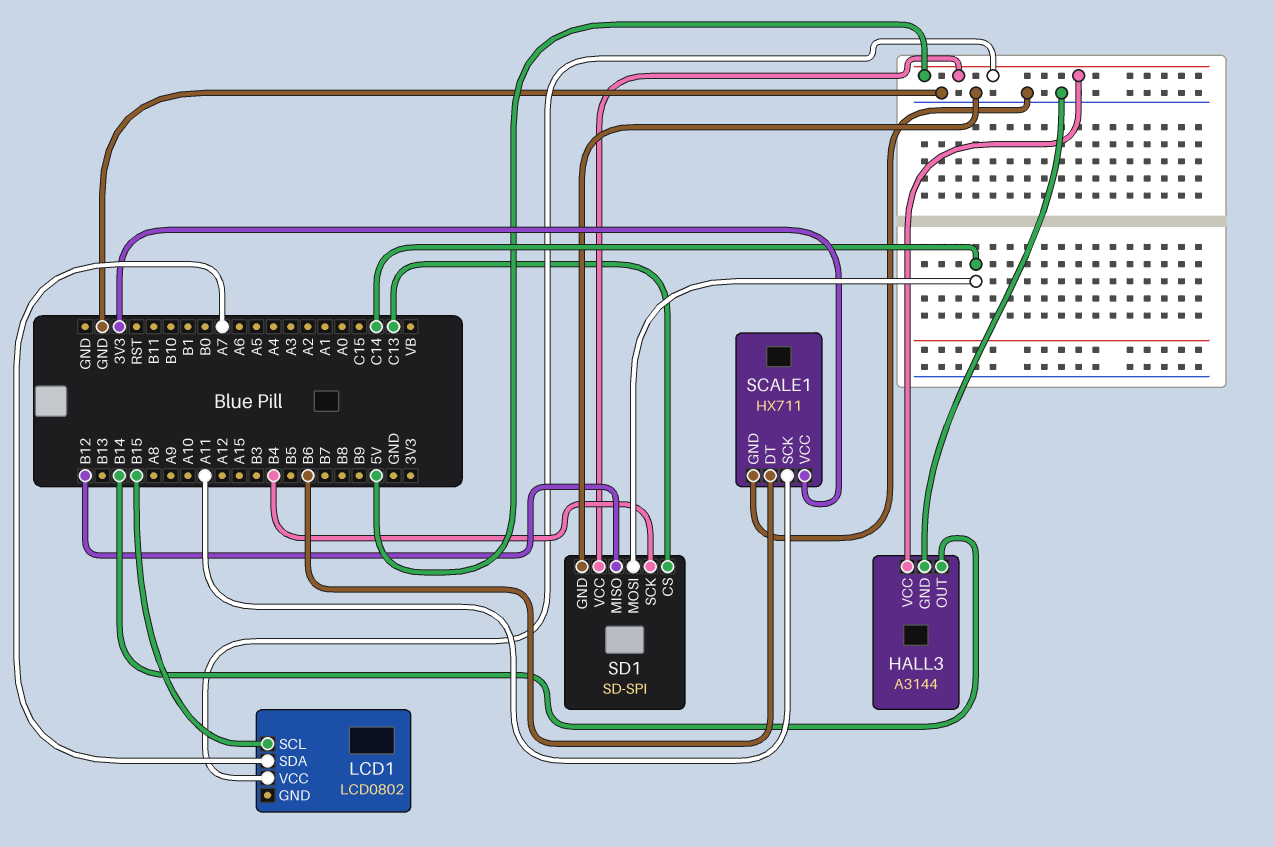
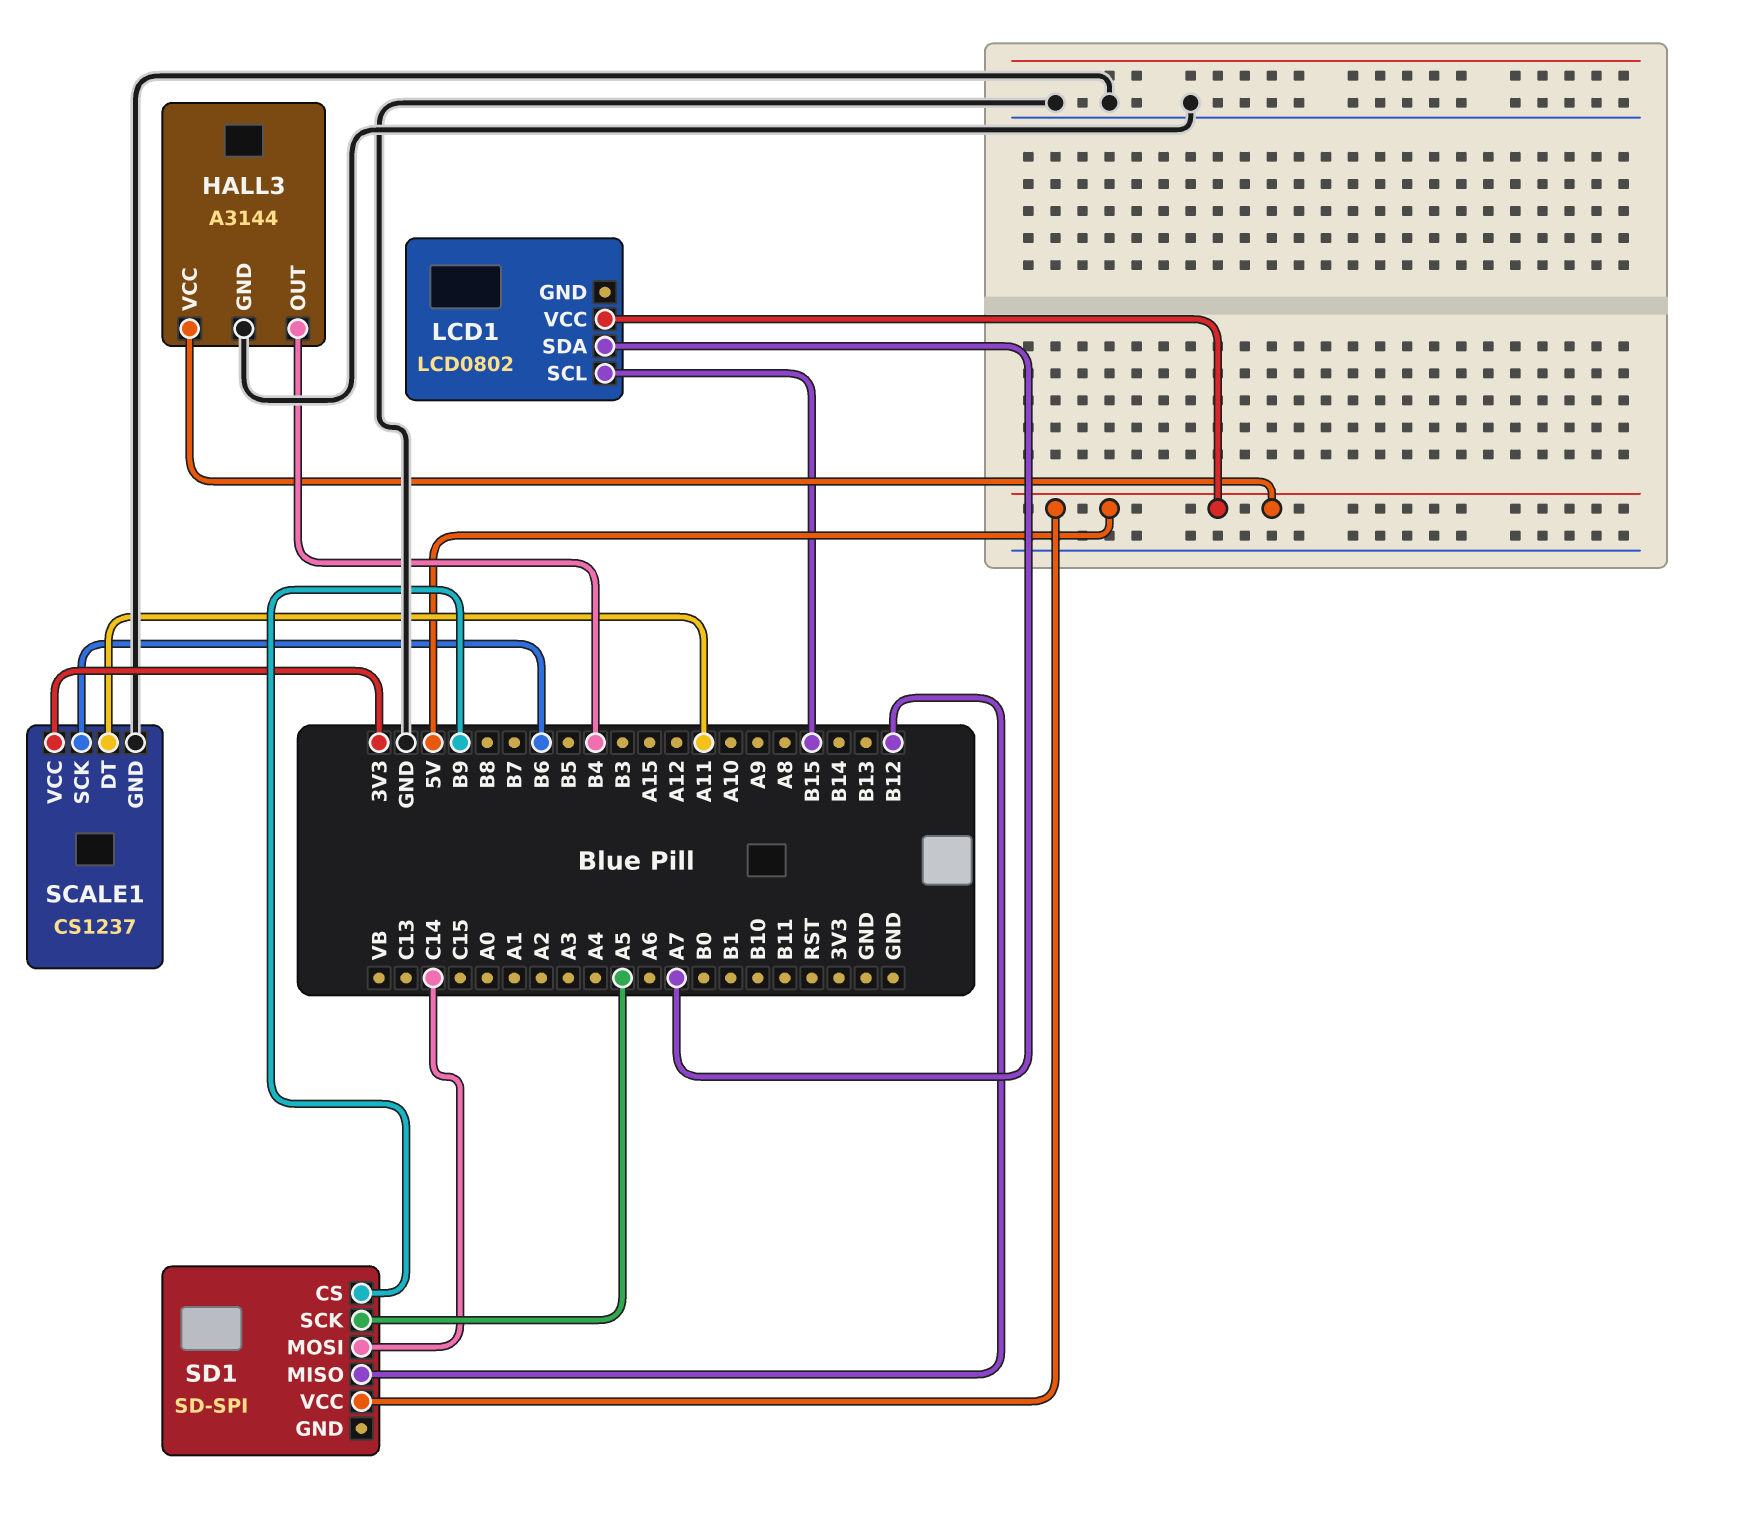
HALL3 pin OUT: B14 -> B4
SCALE1: HX711 -> CS1237
SCALE1 pin DT: B6 -> A11
SCALE1 pin SCK: A11 -> B6
SD1 pin CS: C13 -> B9
SD1 pin GND: GND -> none
SD1 pin SCK: B4 -> A5

